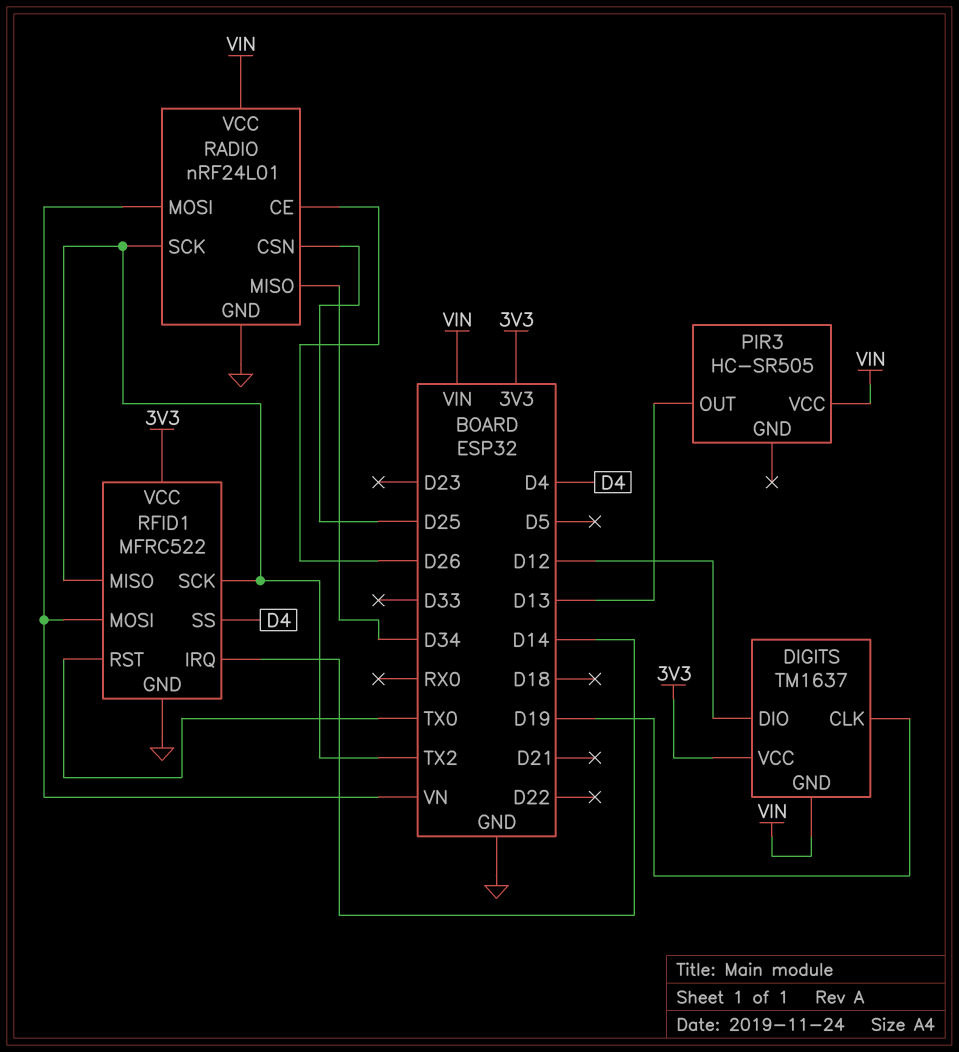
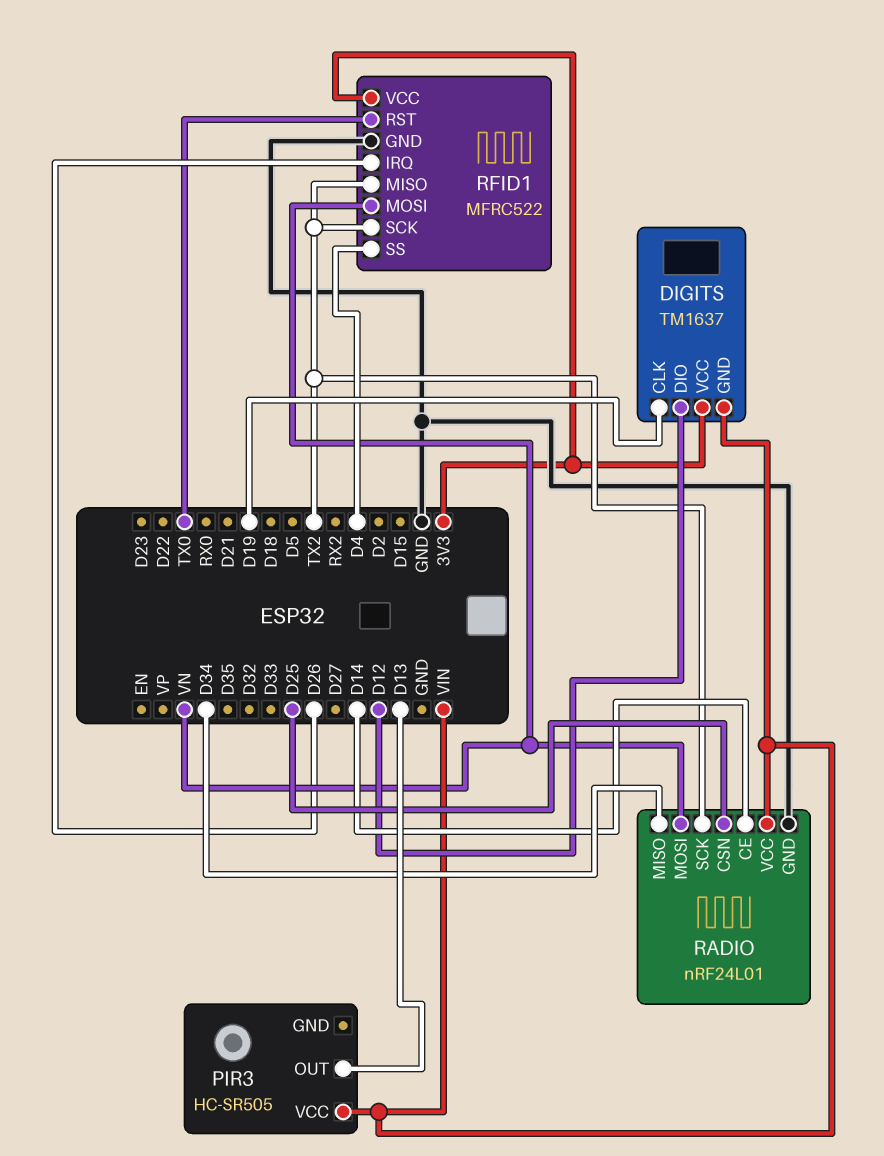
RADIO pin CE: D26 -> D14
RFID1 pin IRQ: D14 -> D26

